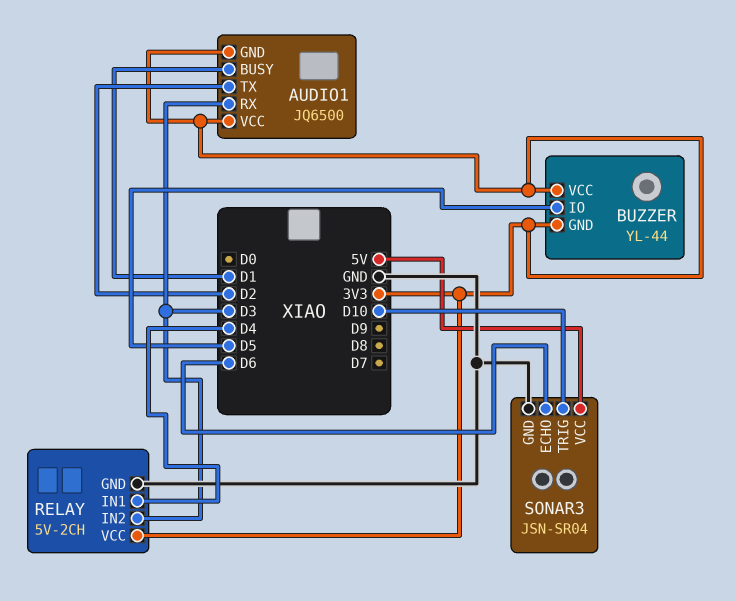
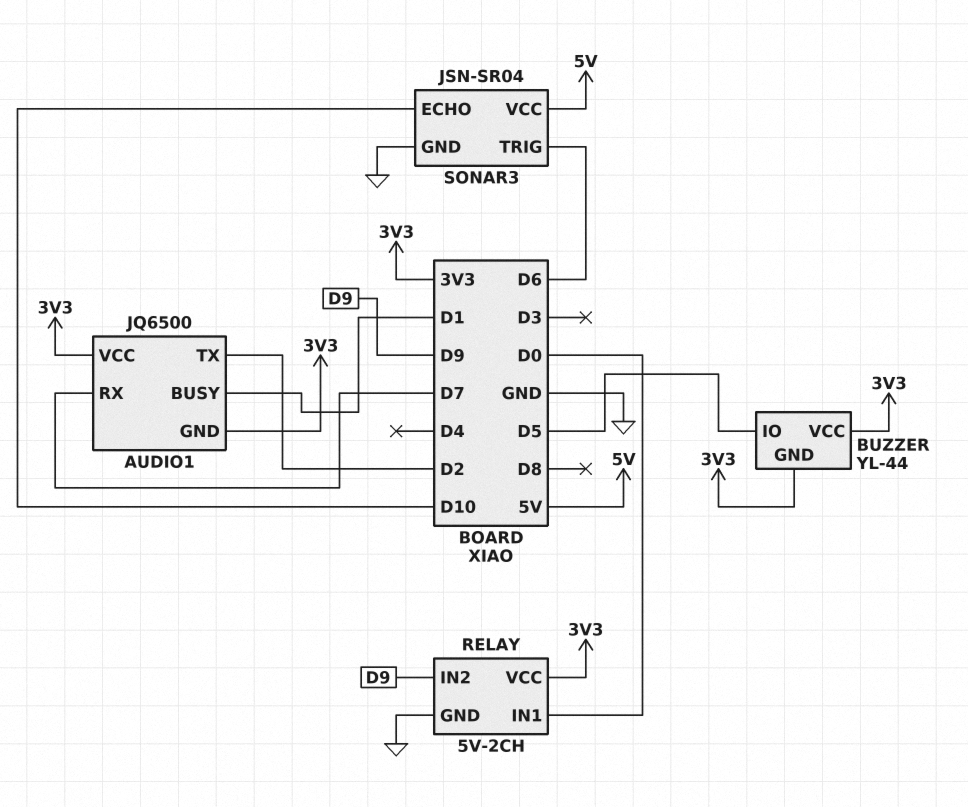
AUDIO1 pin RX: D3 -> D7
RELAY pin IN1: D4 -> D0
RELAY pin IN2: D3 -> D9
SONAR3 pin ECHO: D6 -> D10
SONAR3 pin TRIG: D10 -> D6

